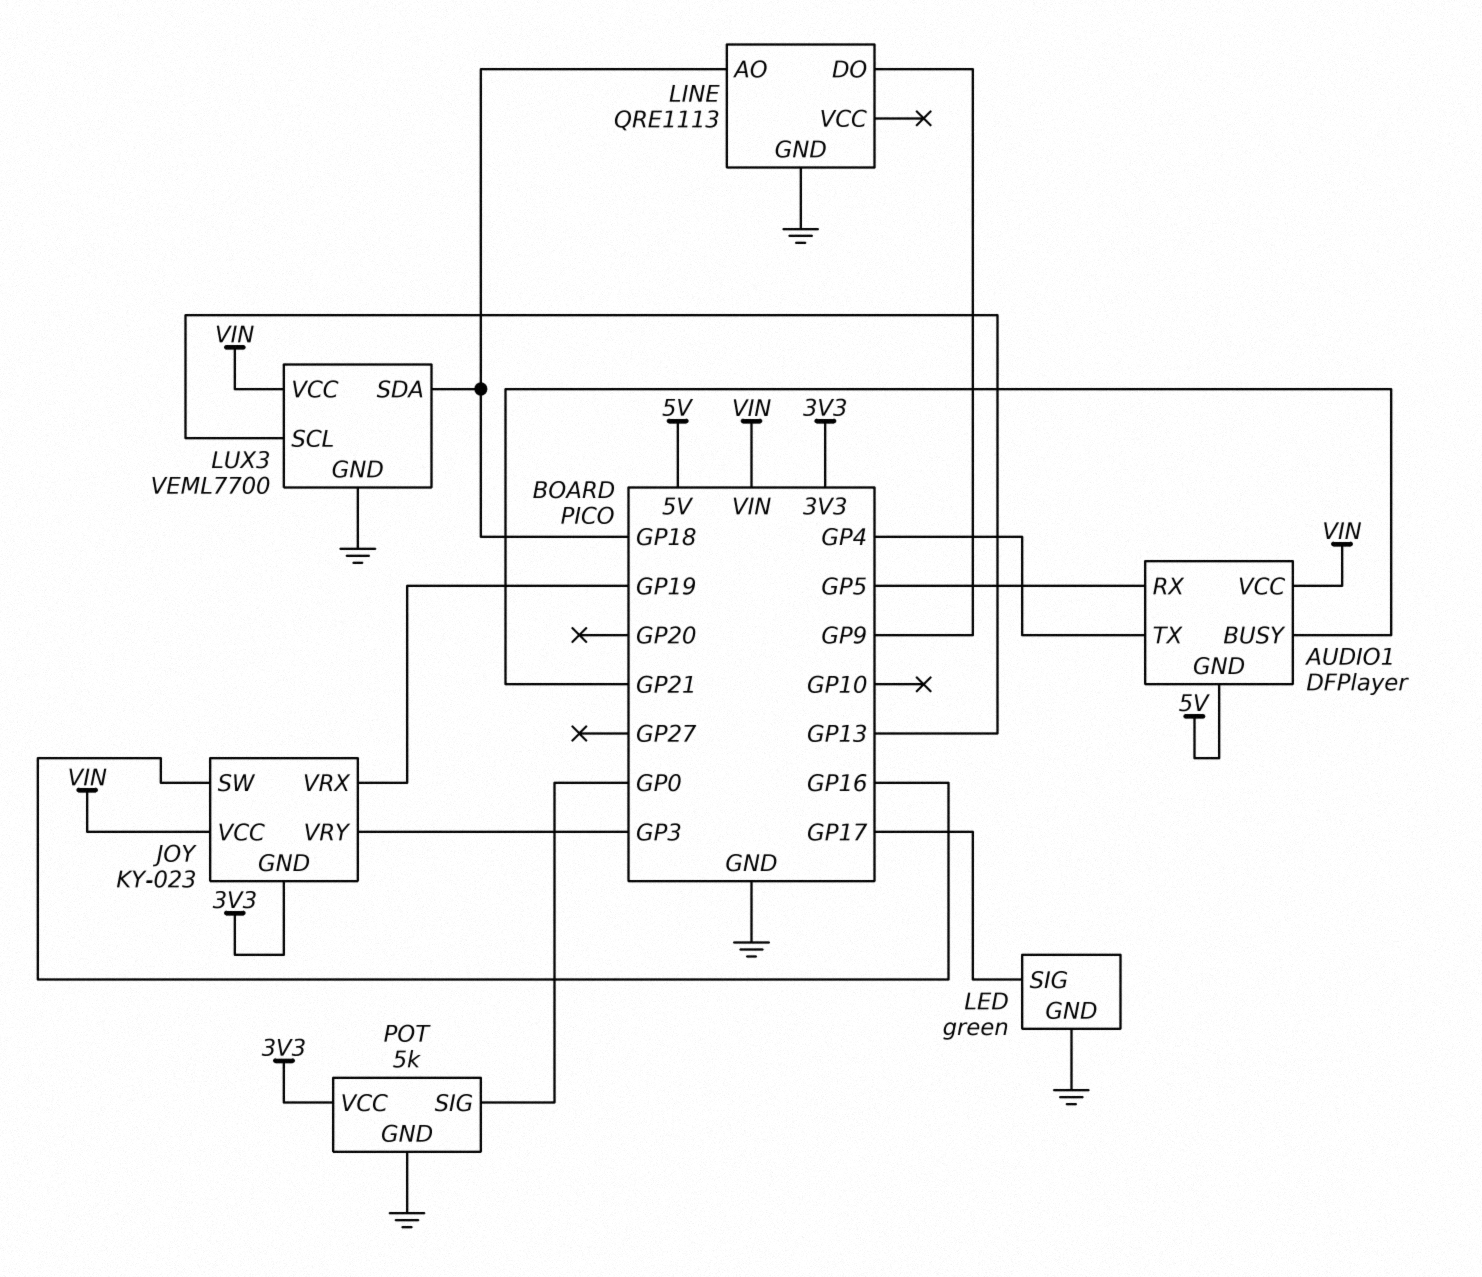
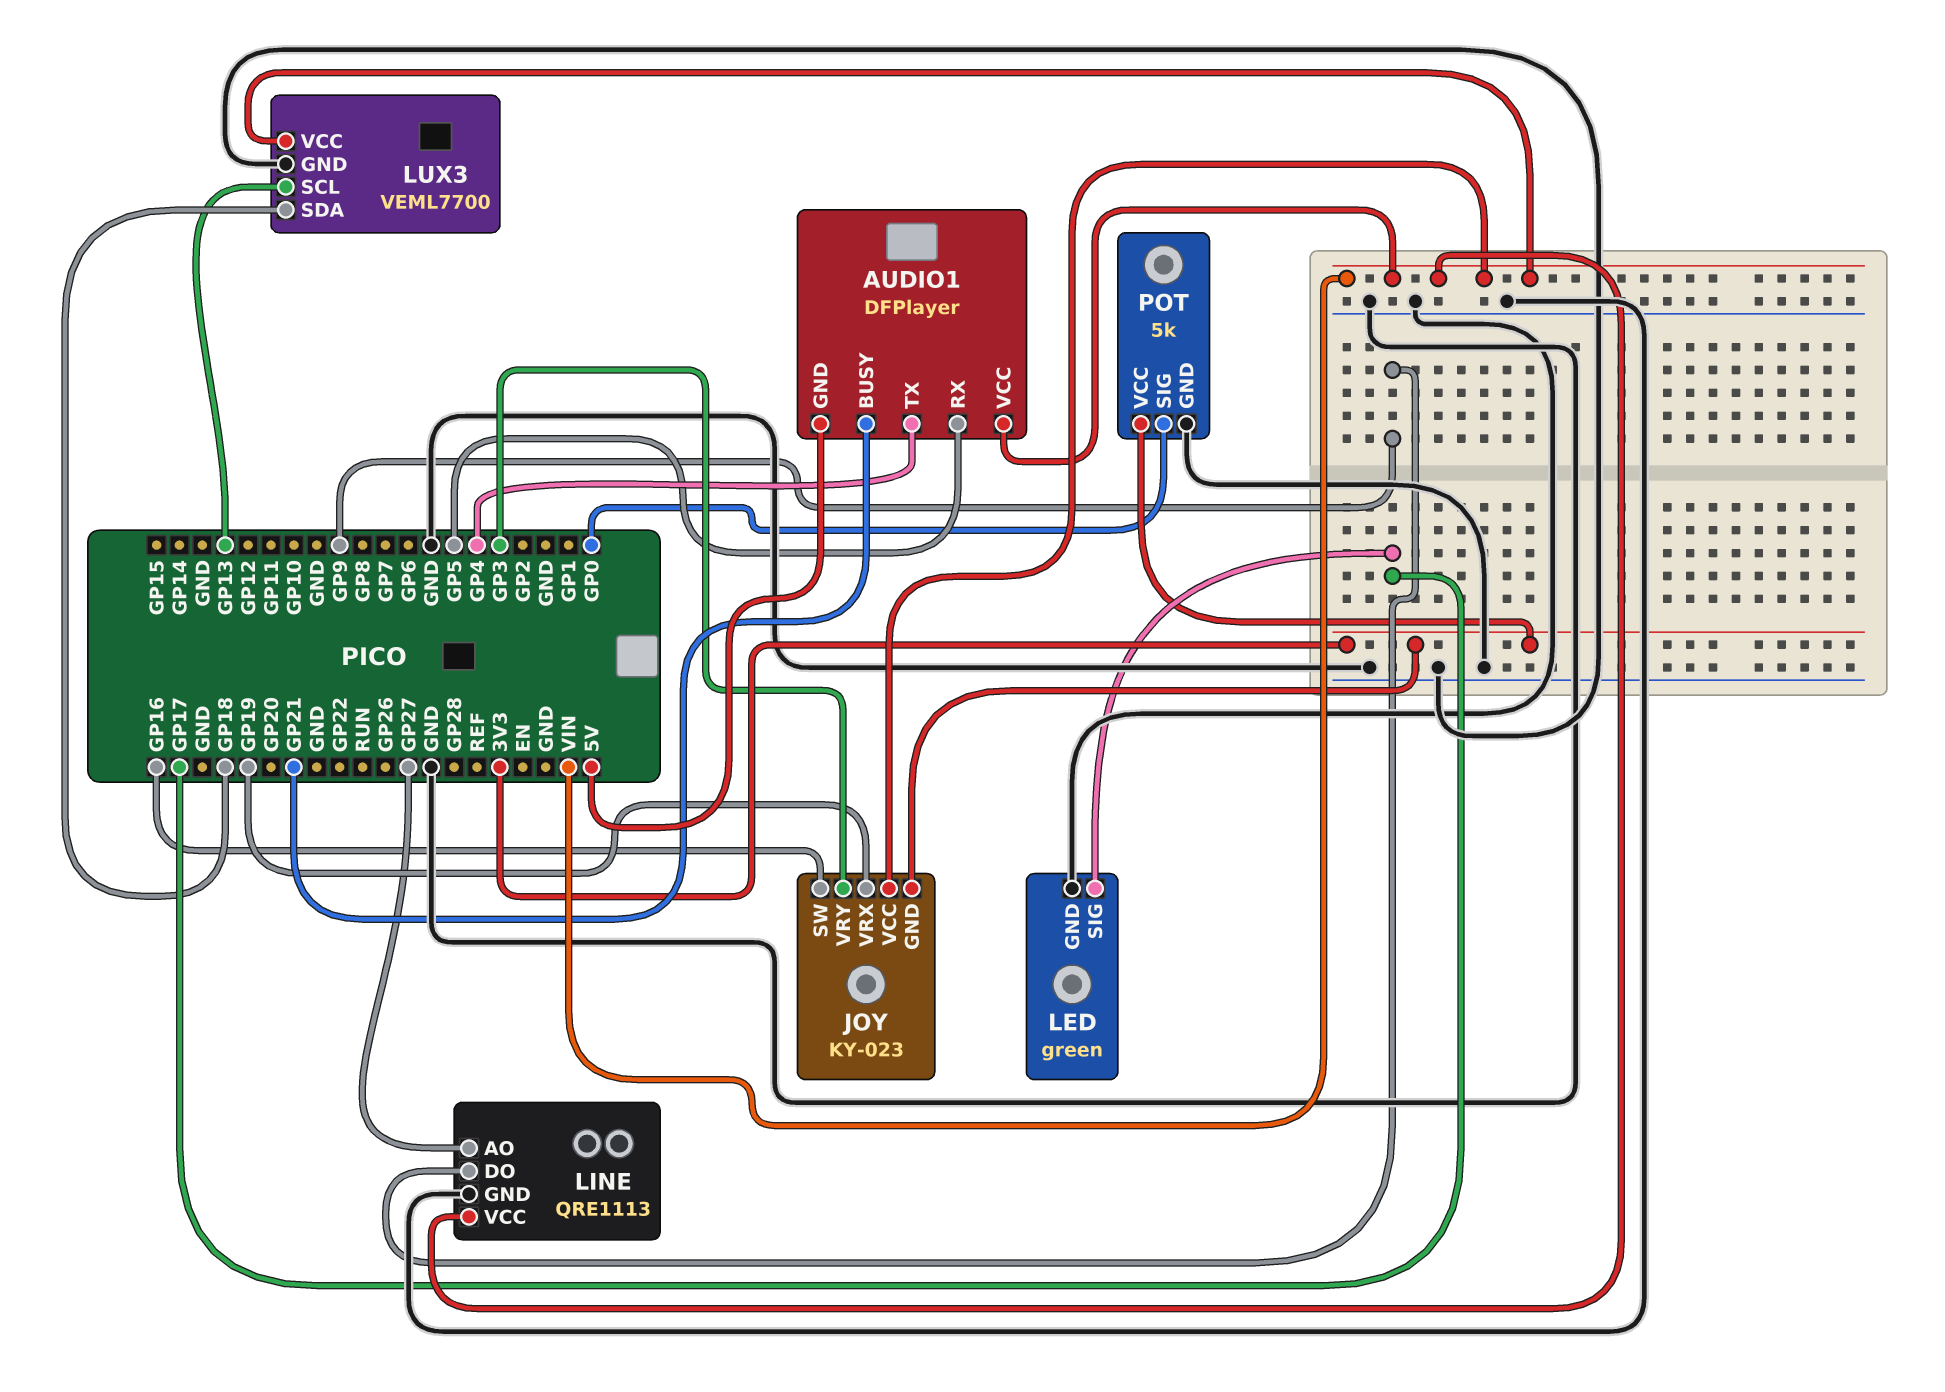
LINE pin AO: GP18 -> GP27
LINE pin VCC: none -> VIN

